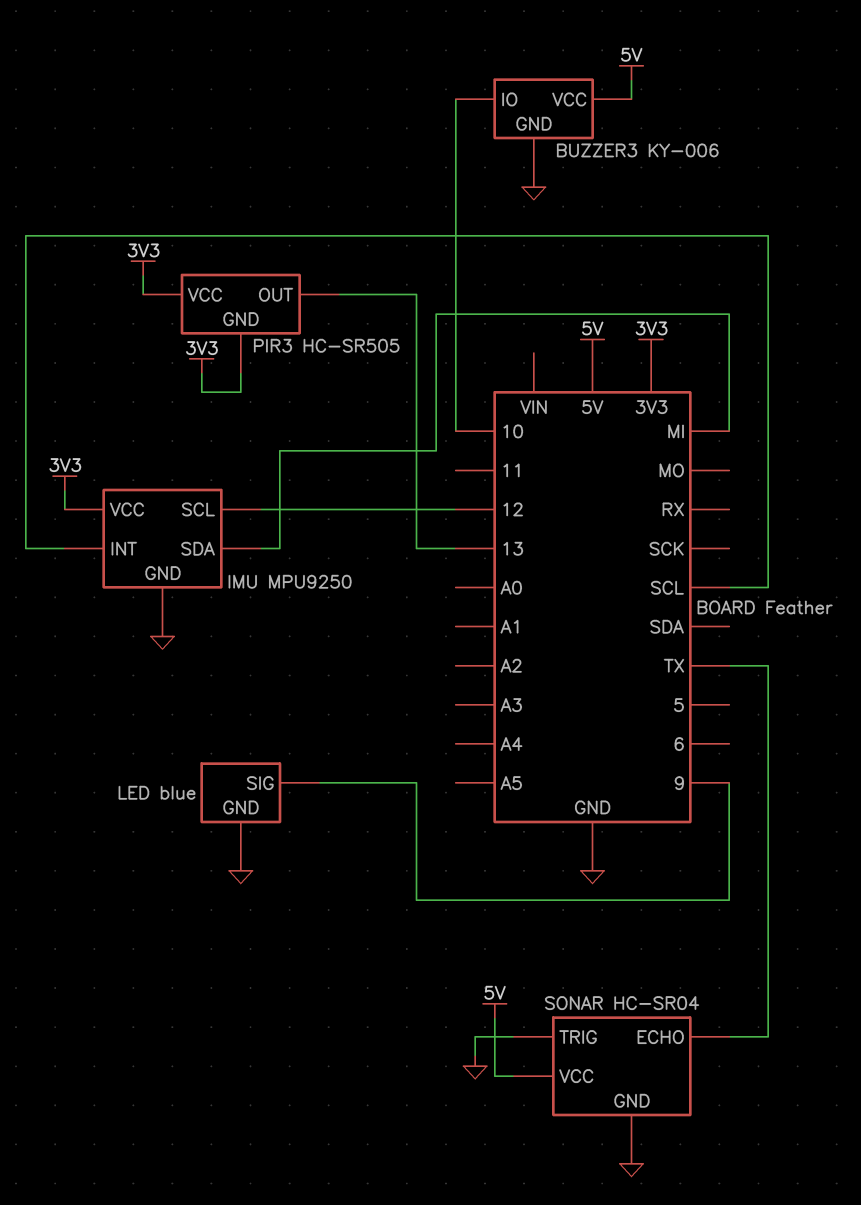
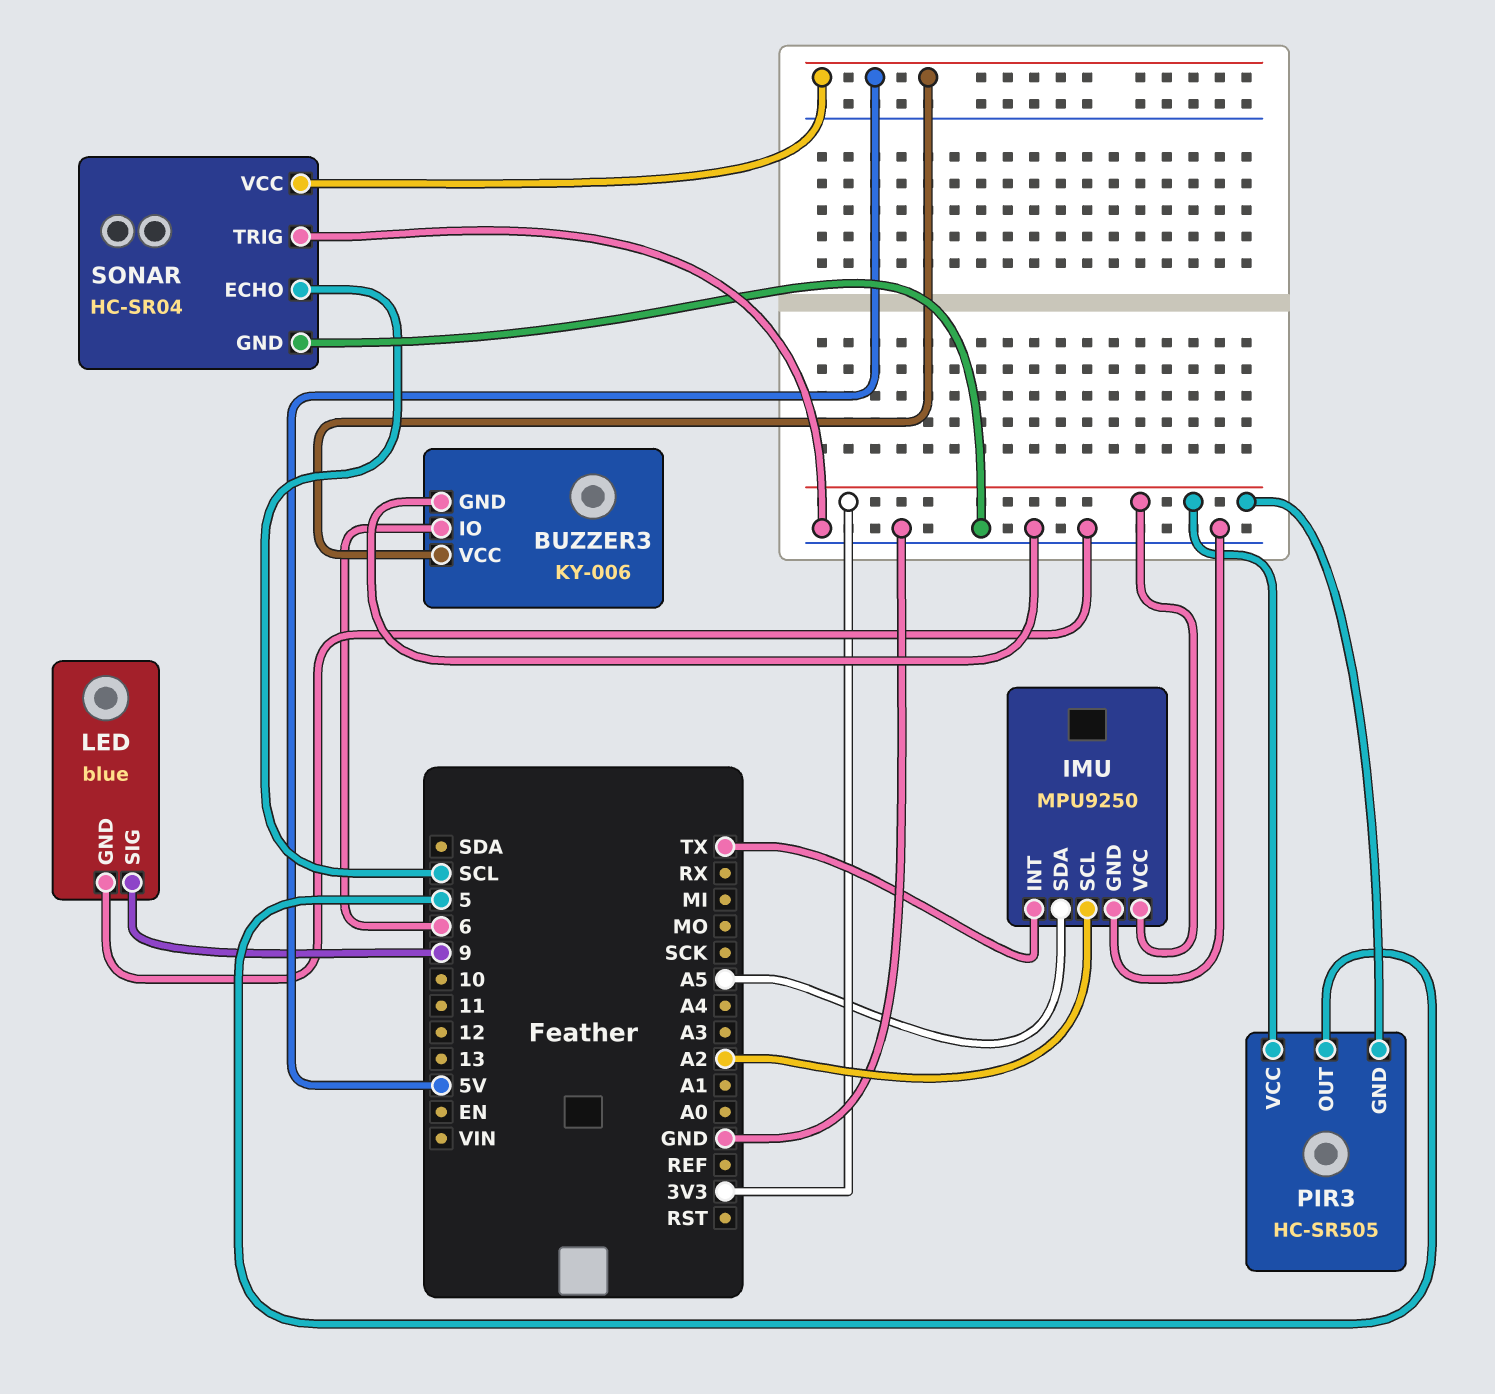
BUZZER3 pin IO: 10 -> 6
IMU pin INT: SCL -> TX
IMU pin SCL: 12 -> A2
IMU pin SDA: MI -> A5
PIR3 pin OUT: 13 -> 5
SONAR pin ECHO: TX -> SCL

